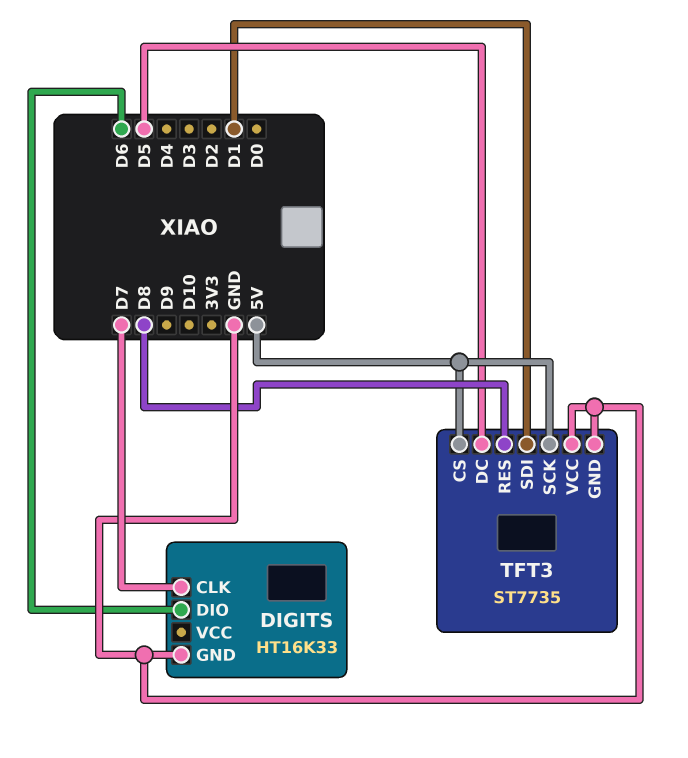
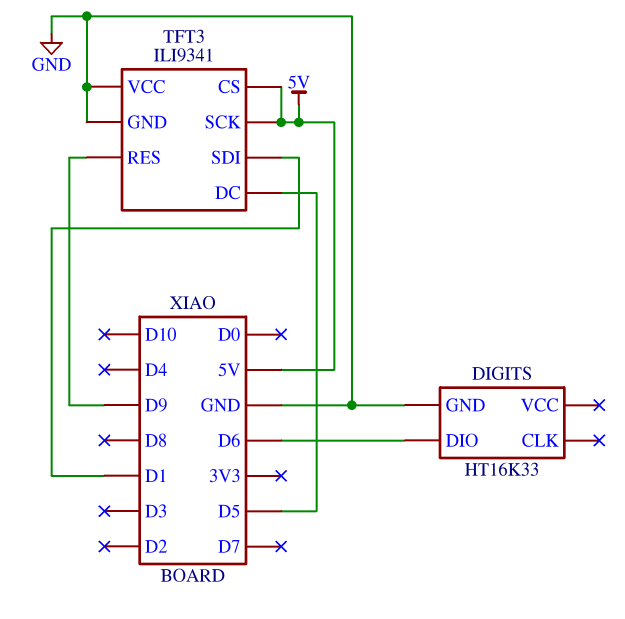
DIGITS pin CLK: D7 -> none
TFT3: ST7735 -> ILI9341
TFT3 pin RES: D8 -> D9

